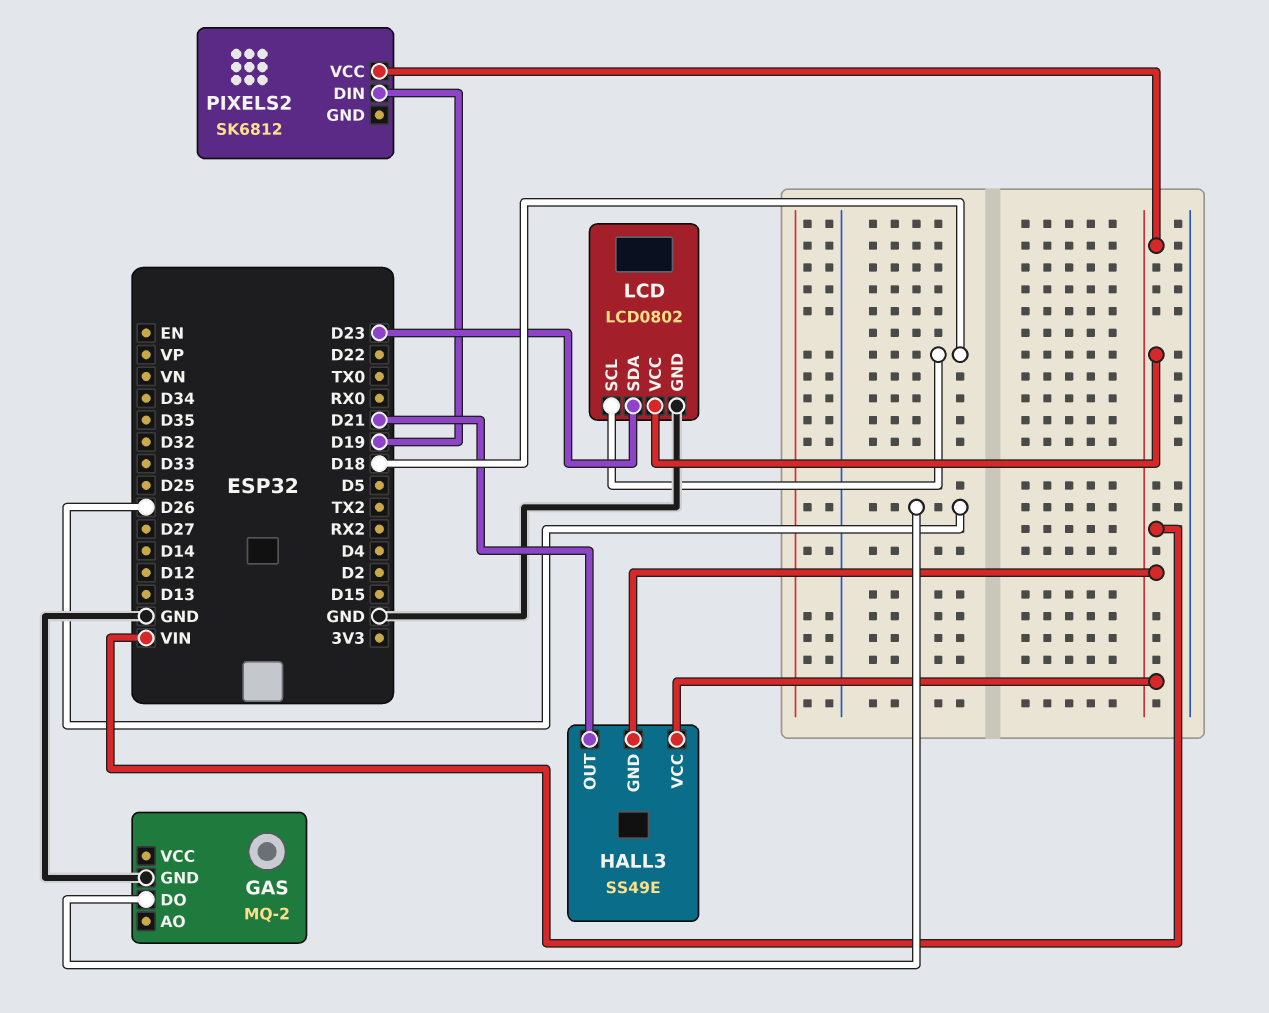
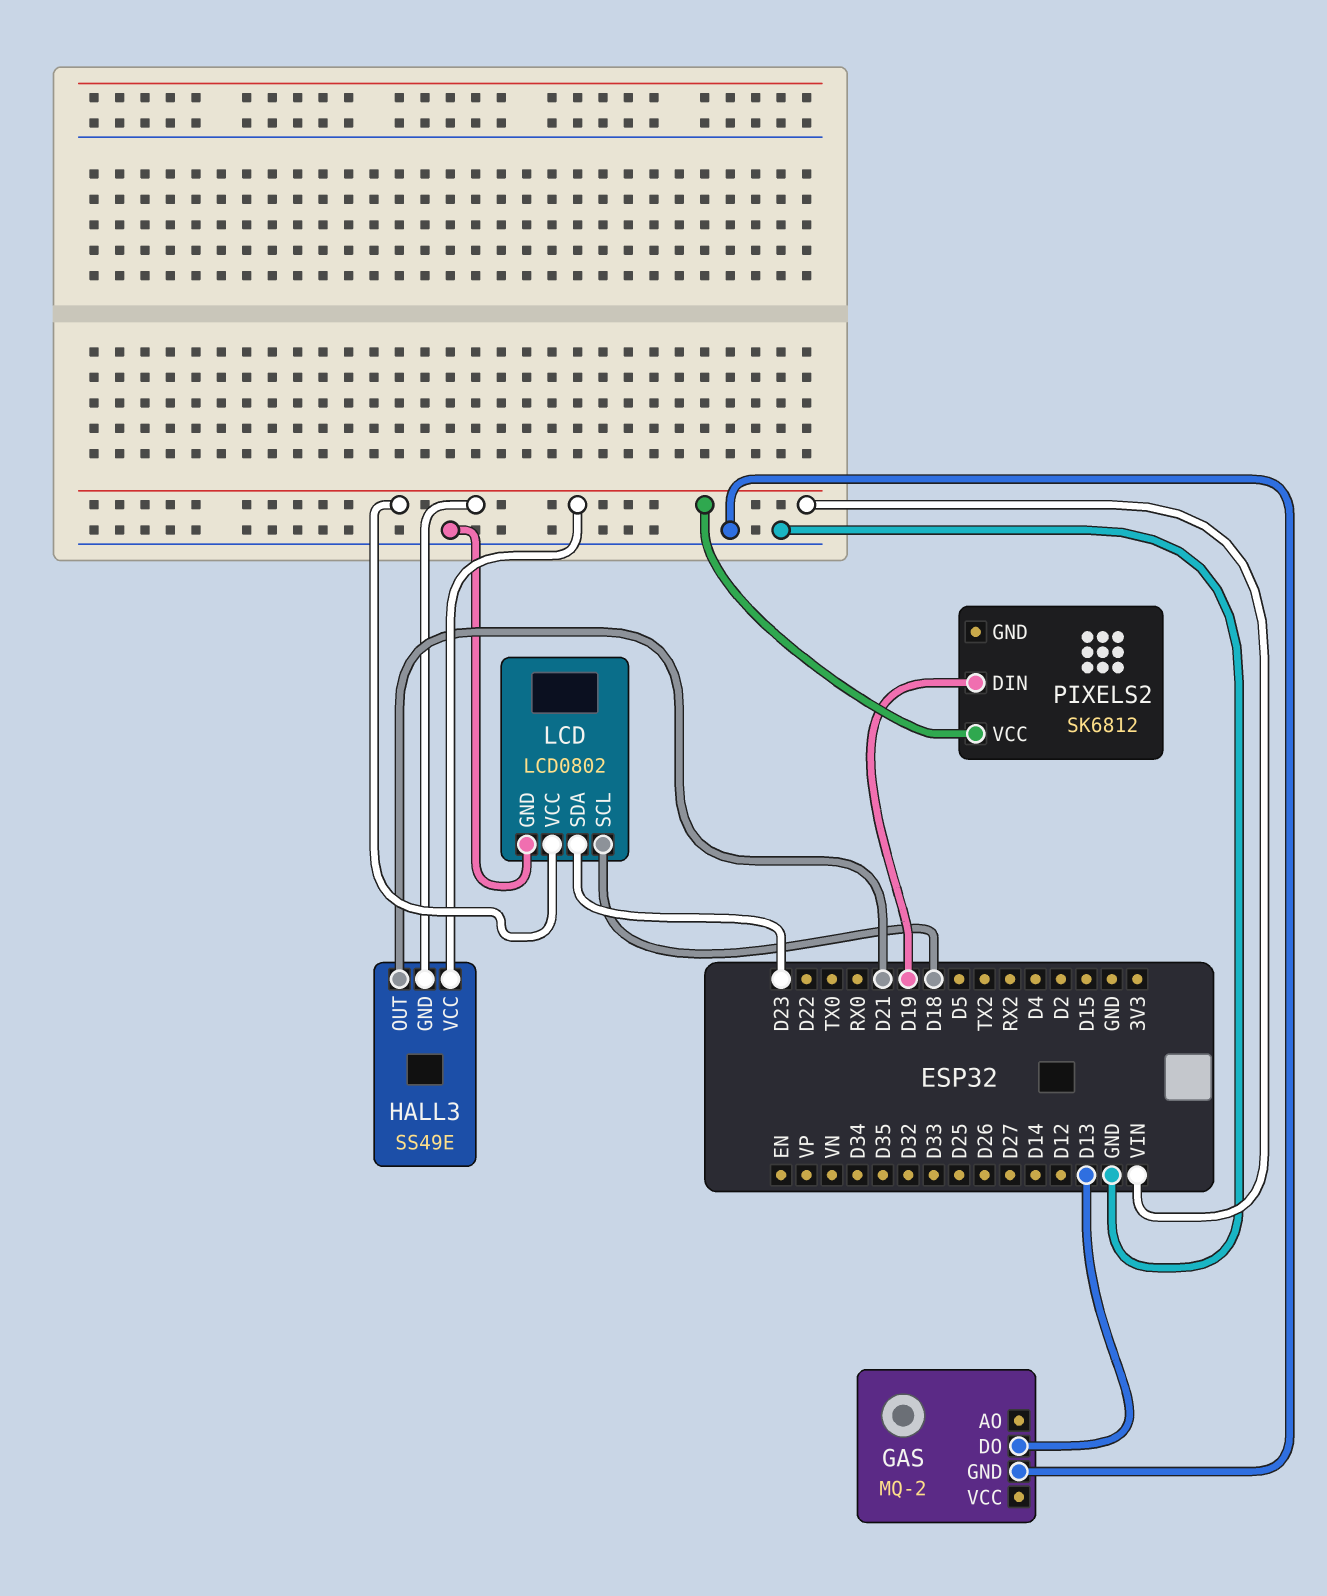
GAS pin DO: D26 -> D13

